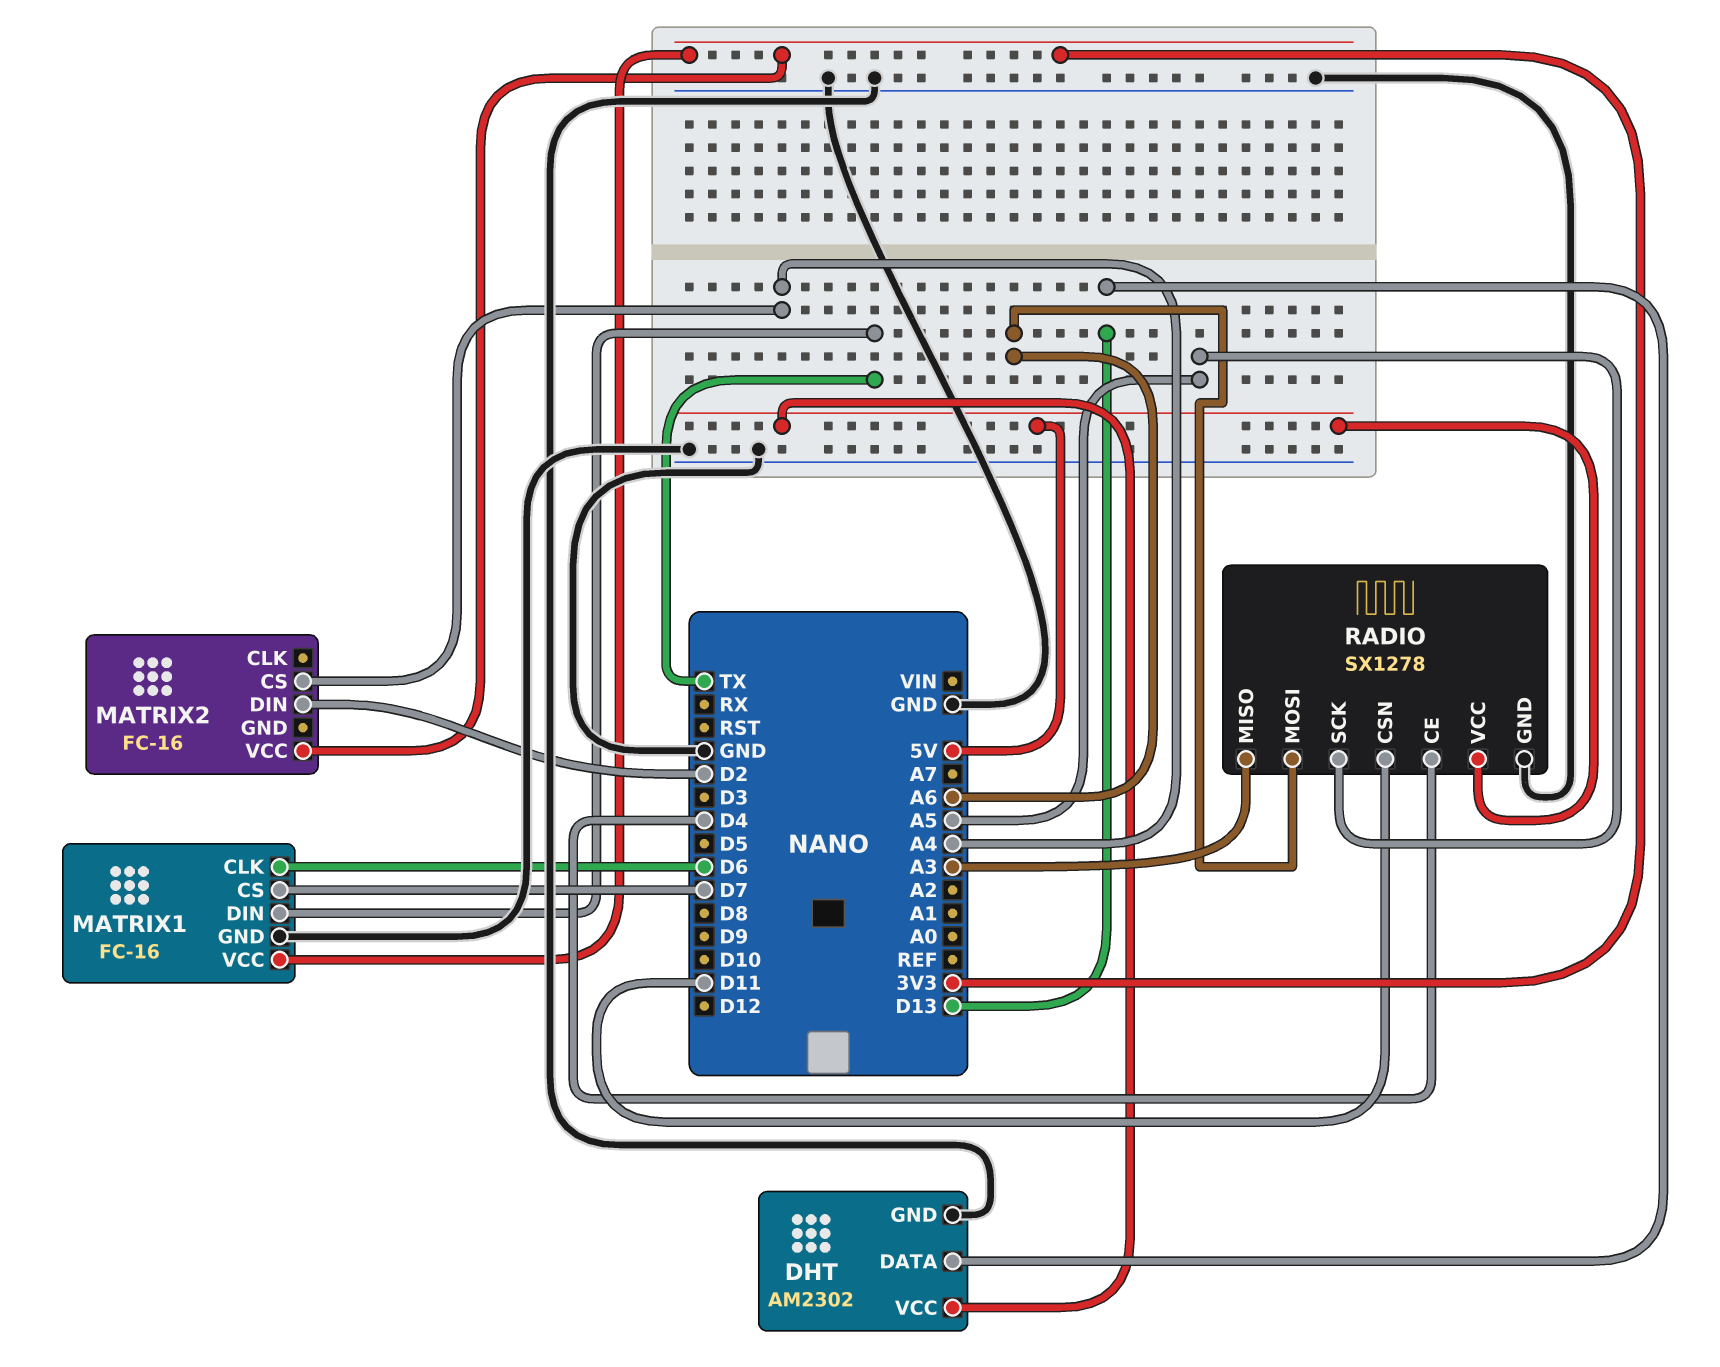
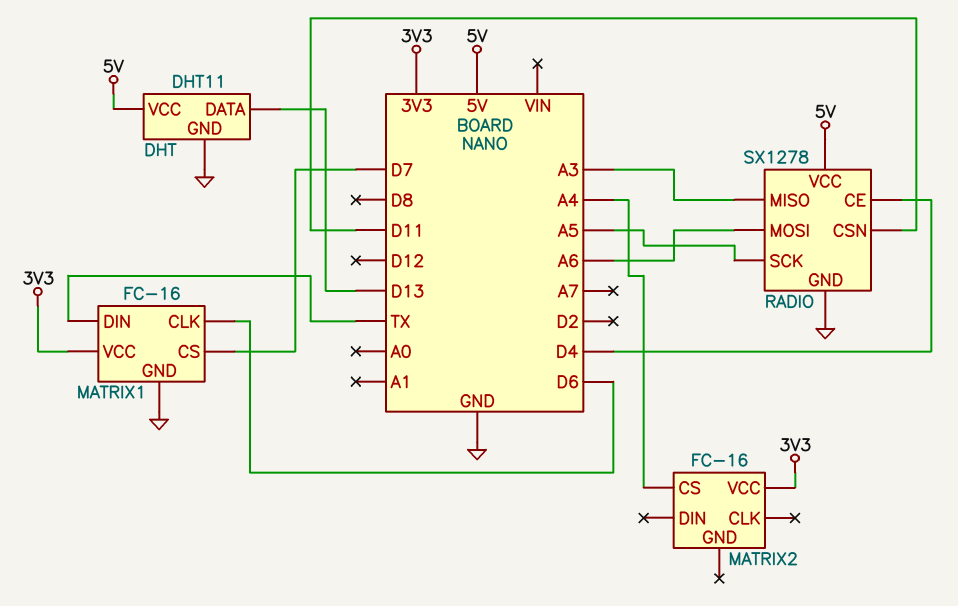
DHT: AM2302 -> DHT11
MATRIX2 pin DIN: D2 -> none

